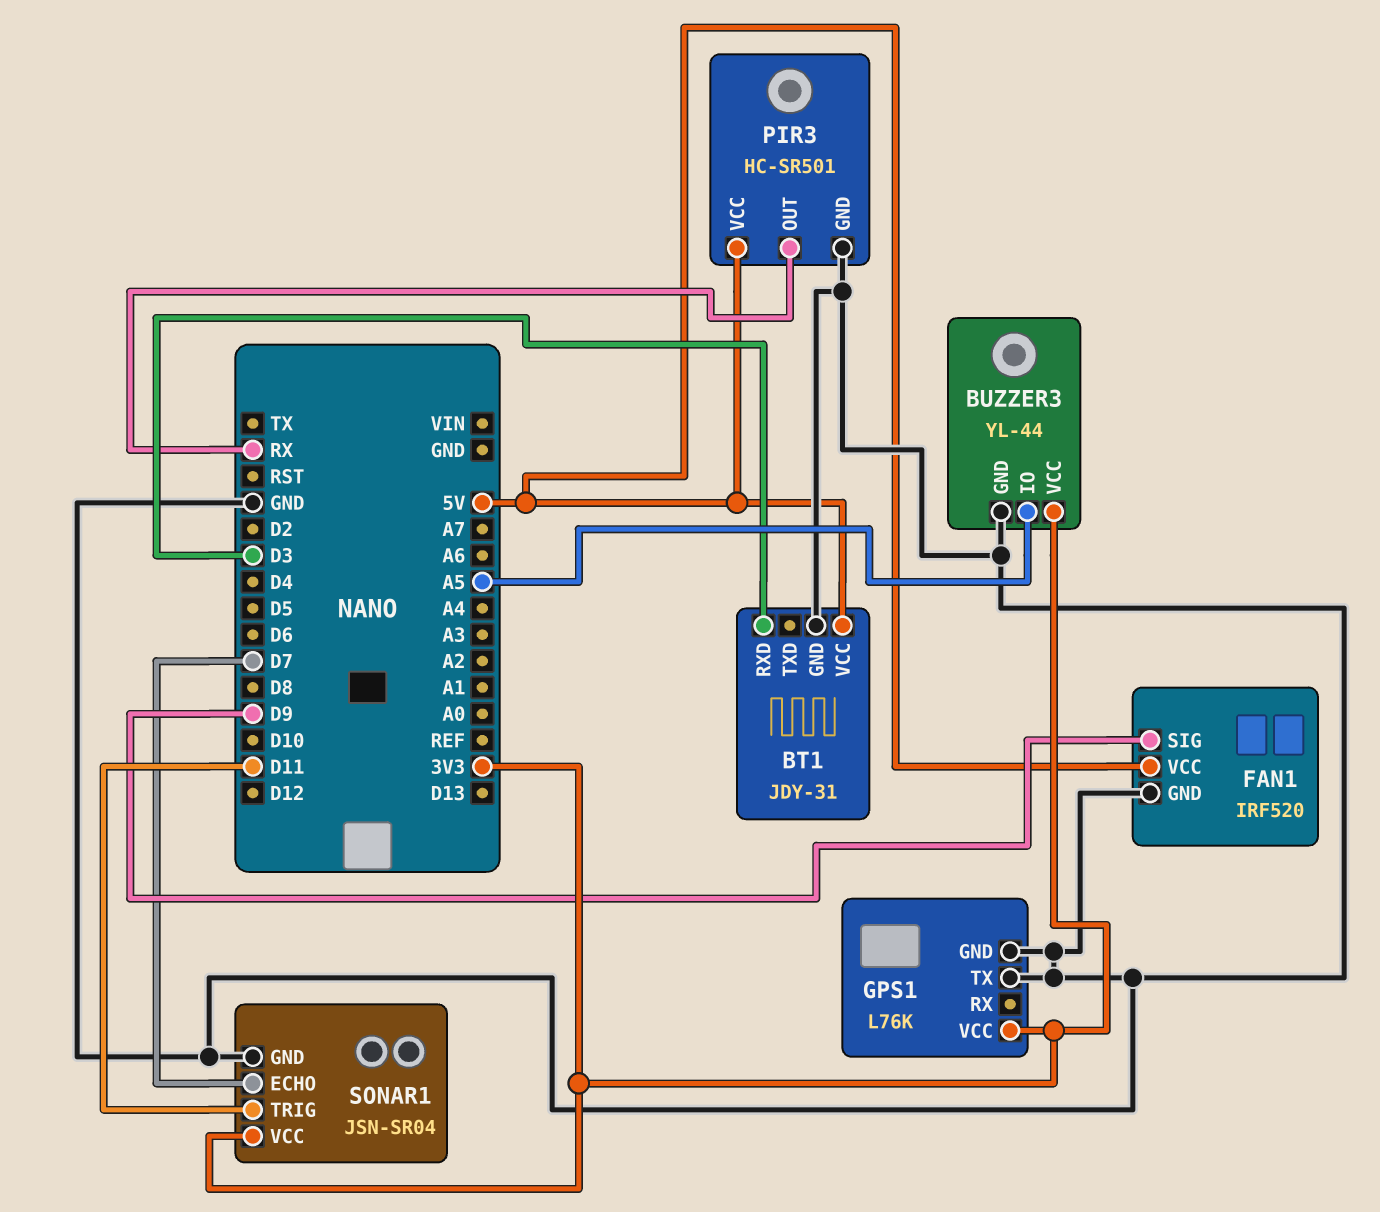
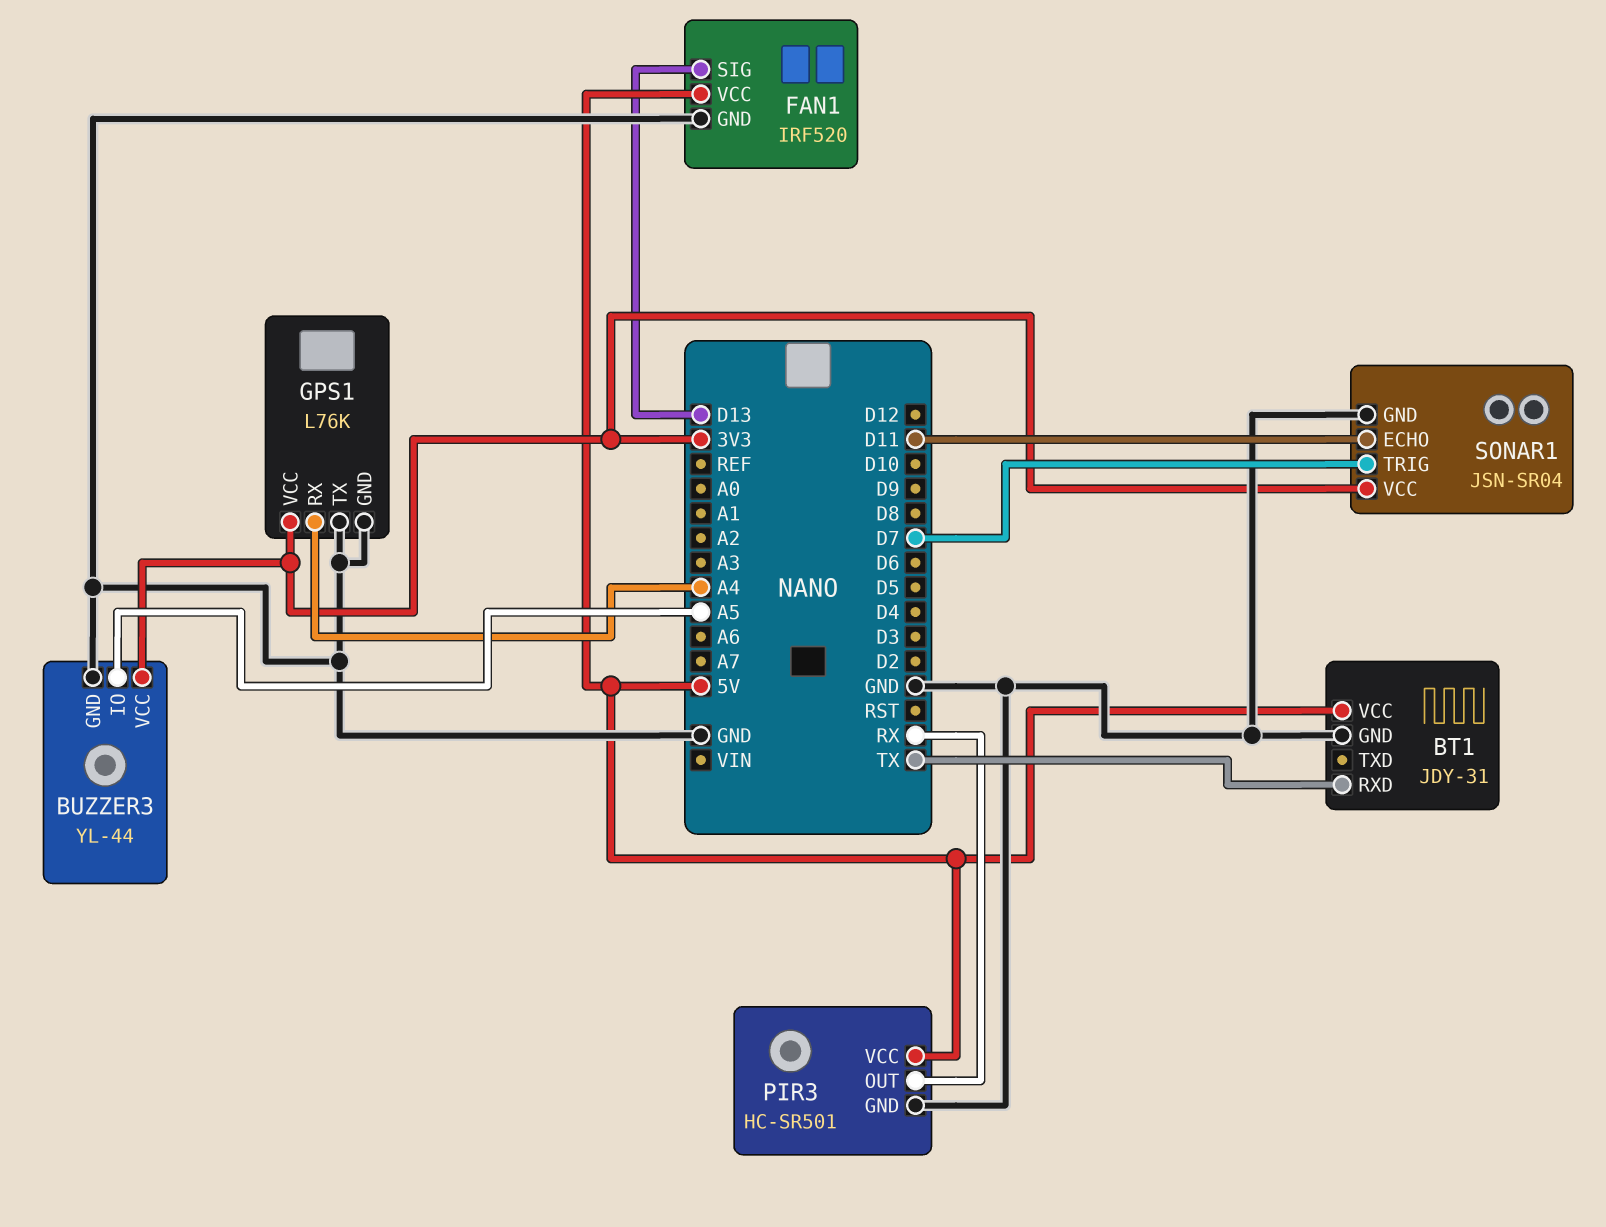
BT1 pin RXD: D3 -> TX
FAN1 pin SIG: D9 -> D13
GPS1 pin RX: none -> A4
SONAR1 pin ECHO: D7 -> D11
SONAR1 pin TRIG: D11 -> D7

